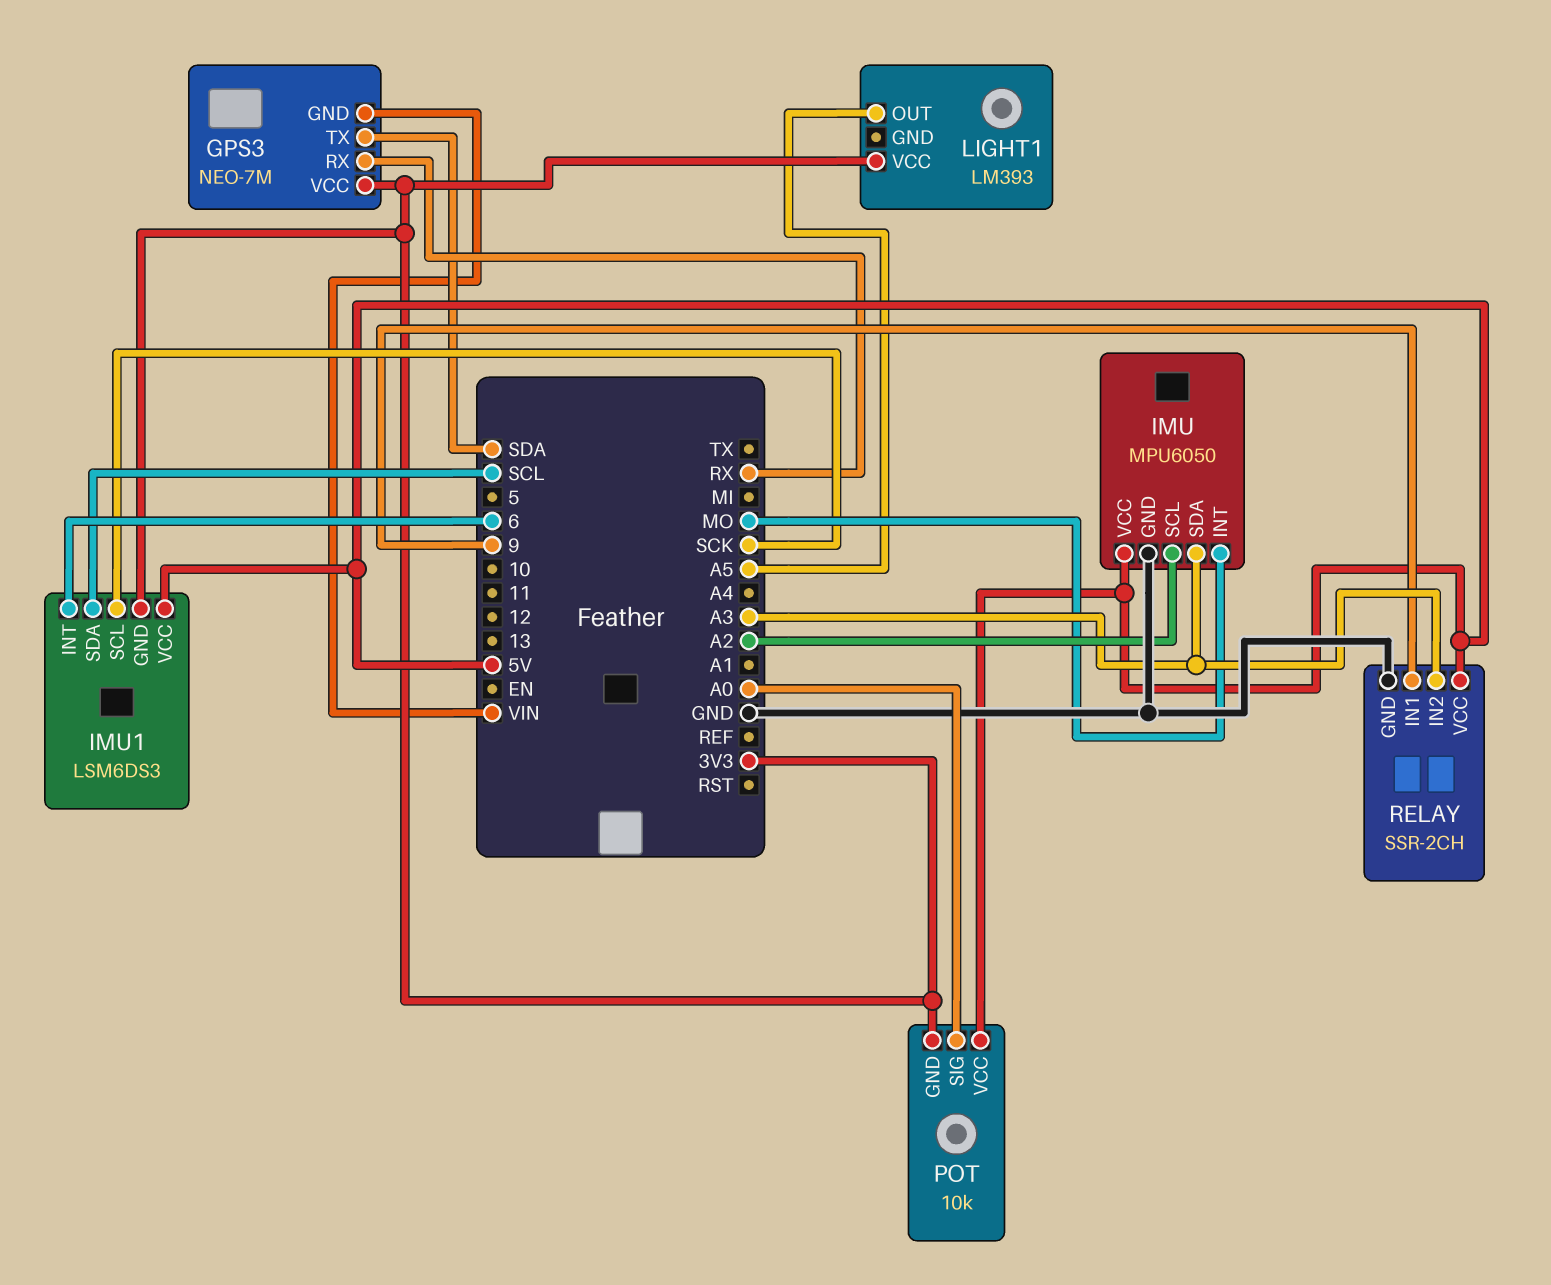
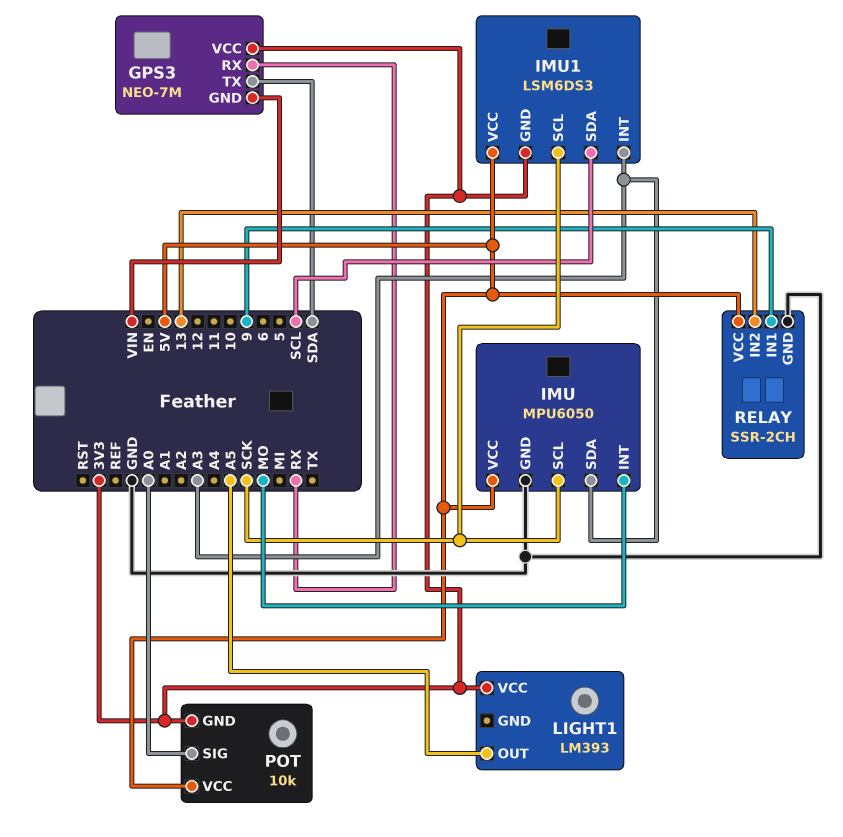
IMU pin SCL: A2 -> SCK
IMU1 pin INT: 6 -> A3
RELAY pin IN2: A3 -> 13

